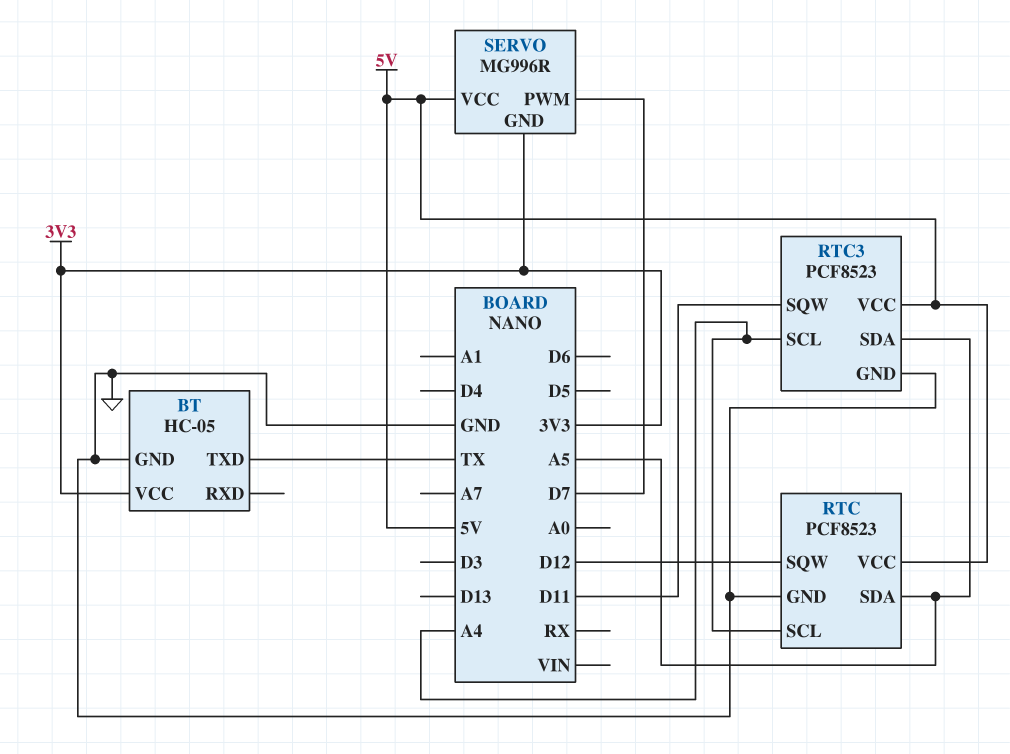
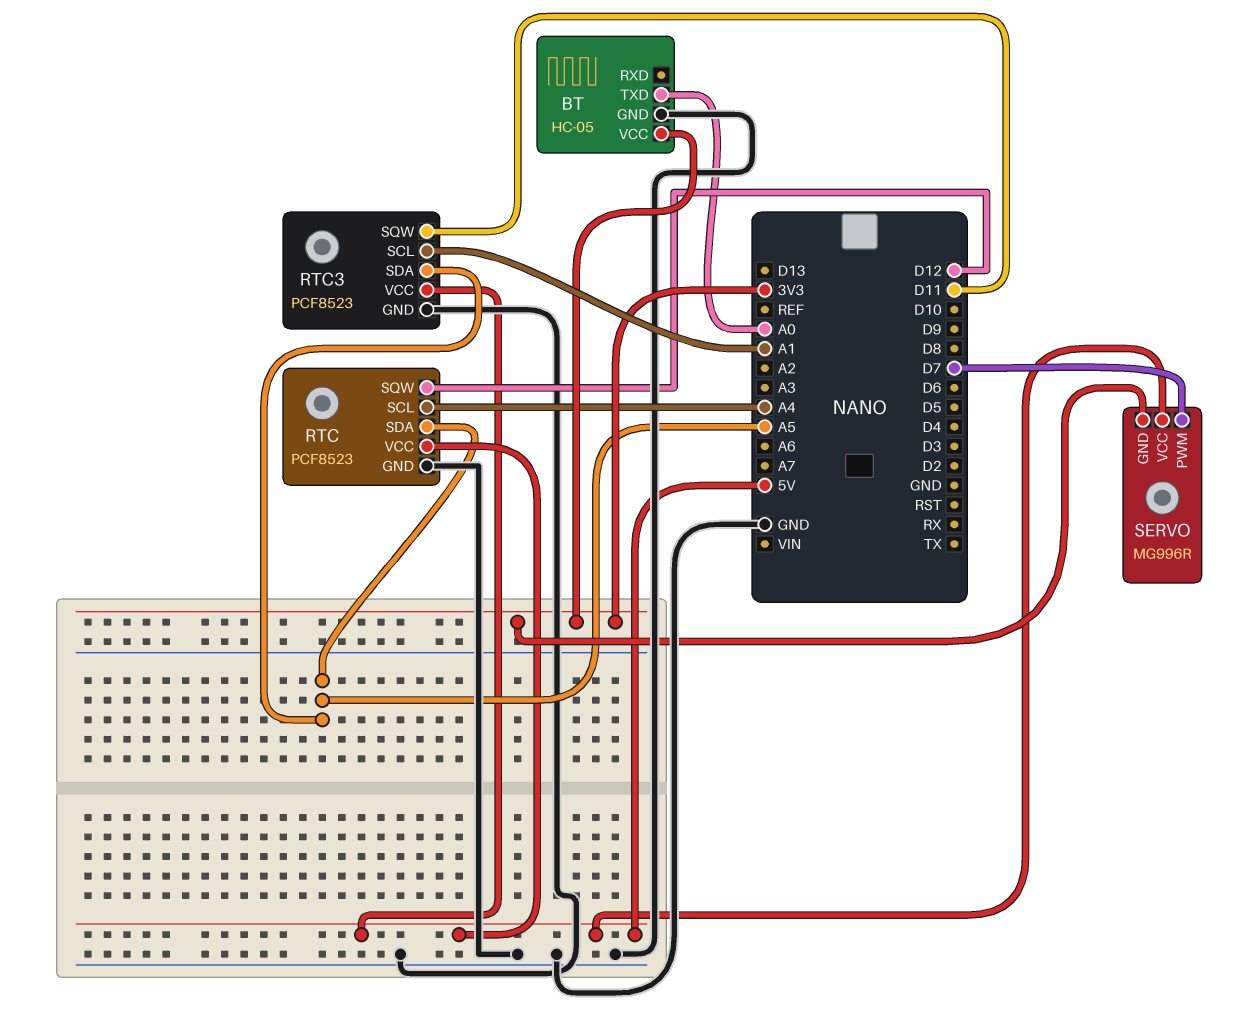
BT pin TXD: TX -> A0
RTC3 pin SCL: A4 -> A1

